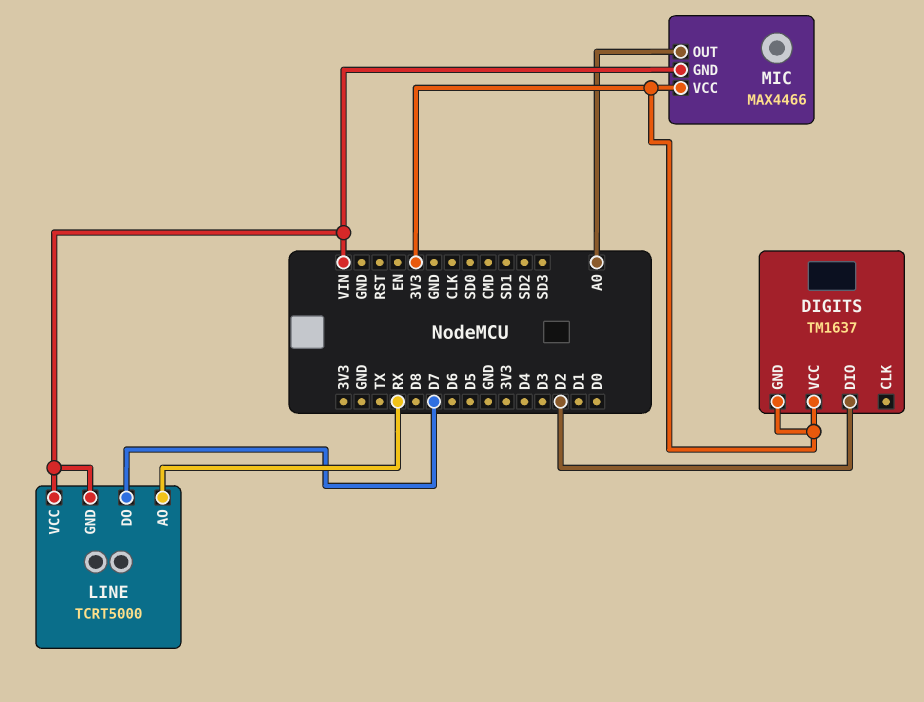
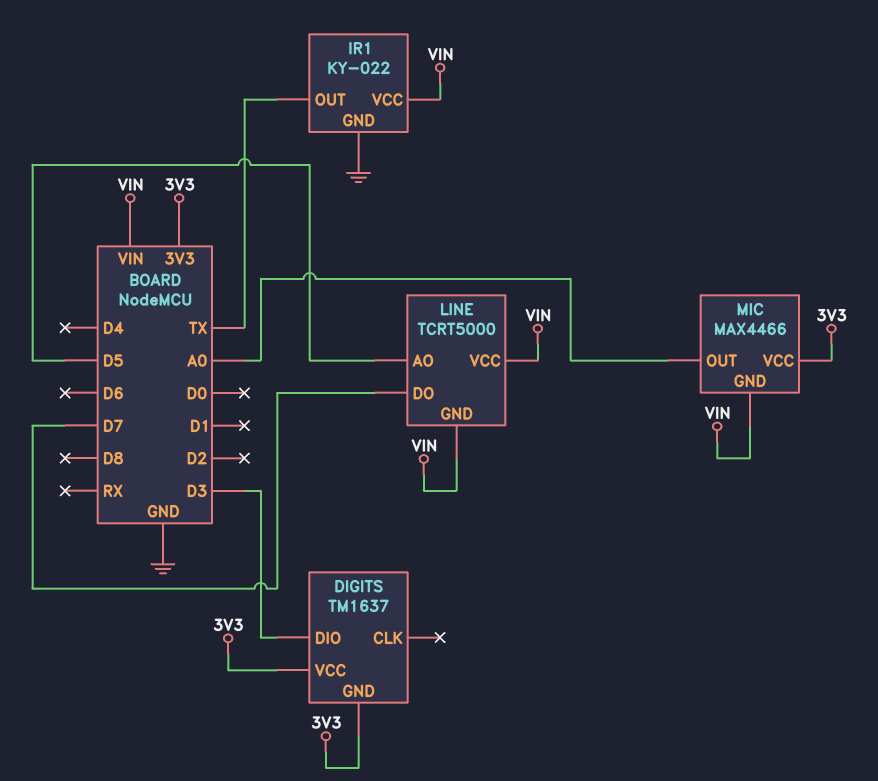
DIGITS pin DIO: D2 -> D3
IR1: none -> KY-022
IR1 pin GND: none -> GND
IR1 pin OUT: none -> TX
IR1 pin VCC: none -> VIN
LINE pin AO: RX -> D5

